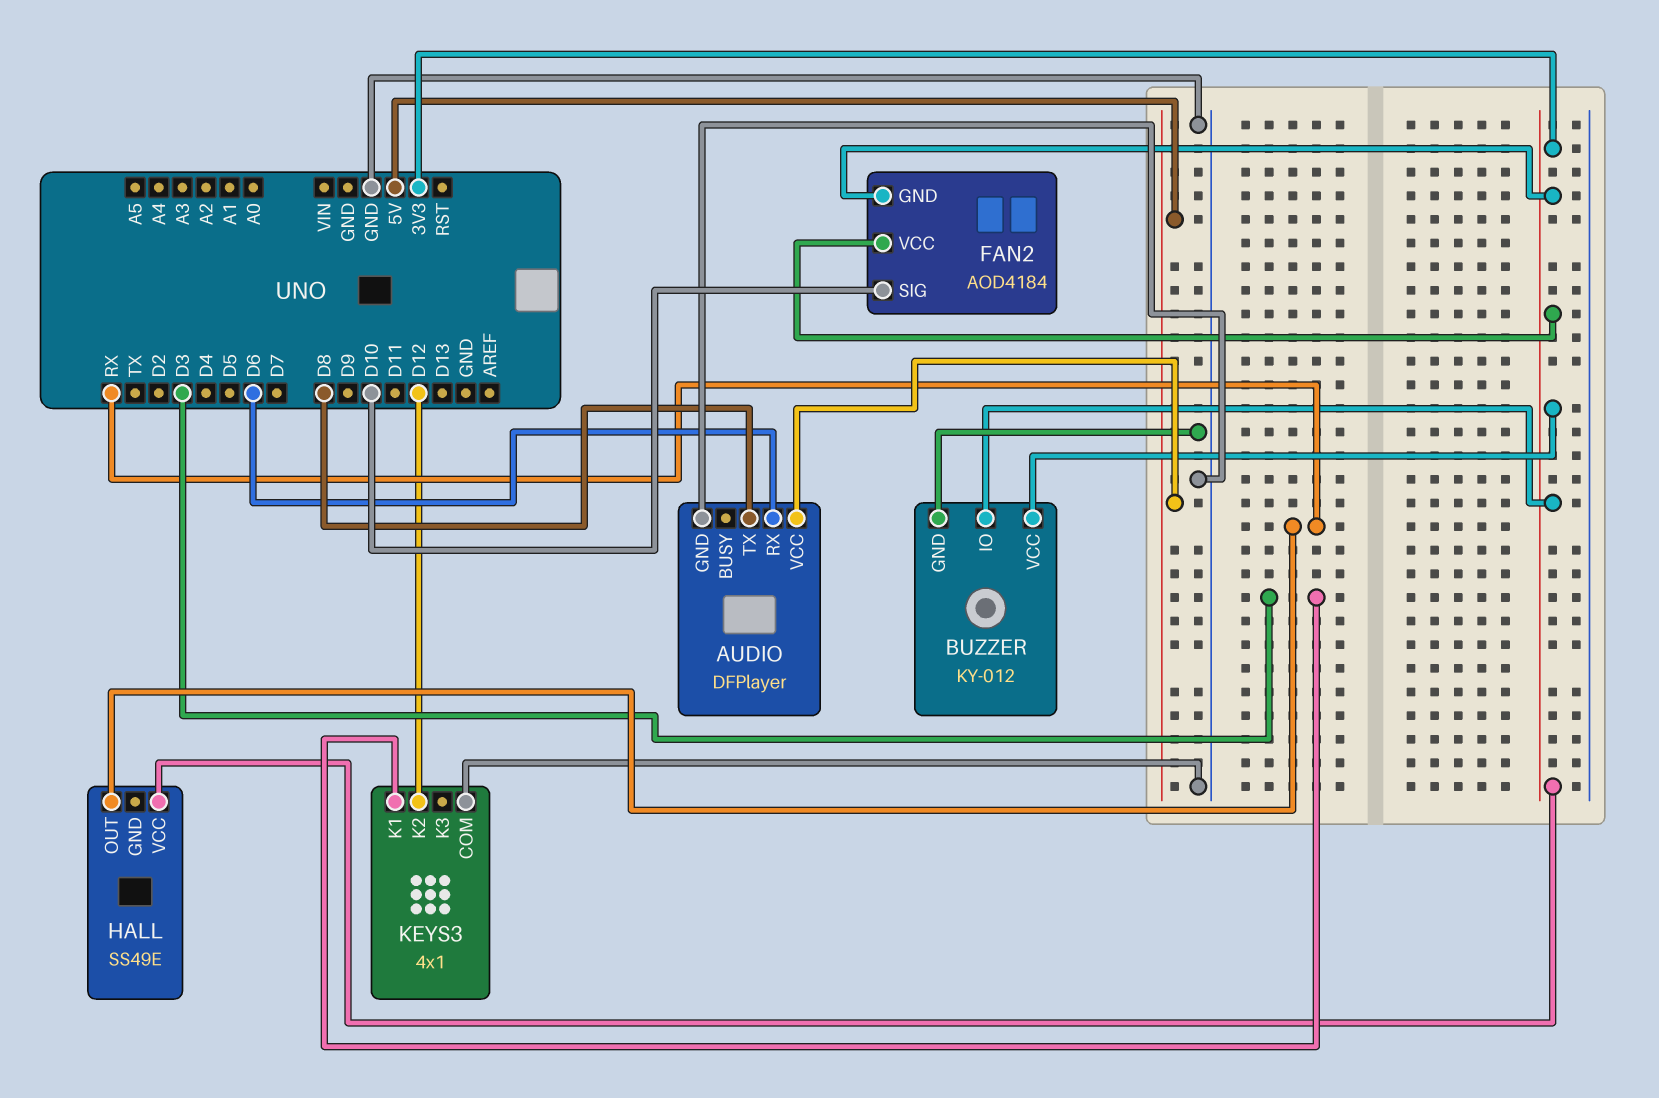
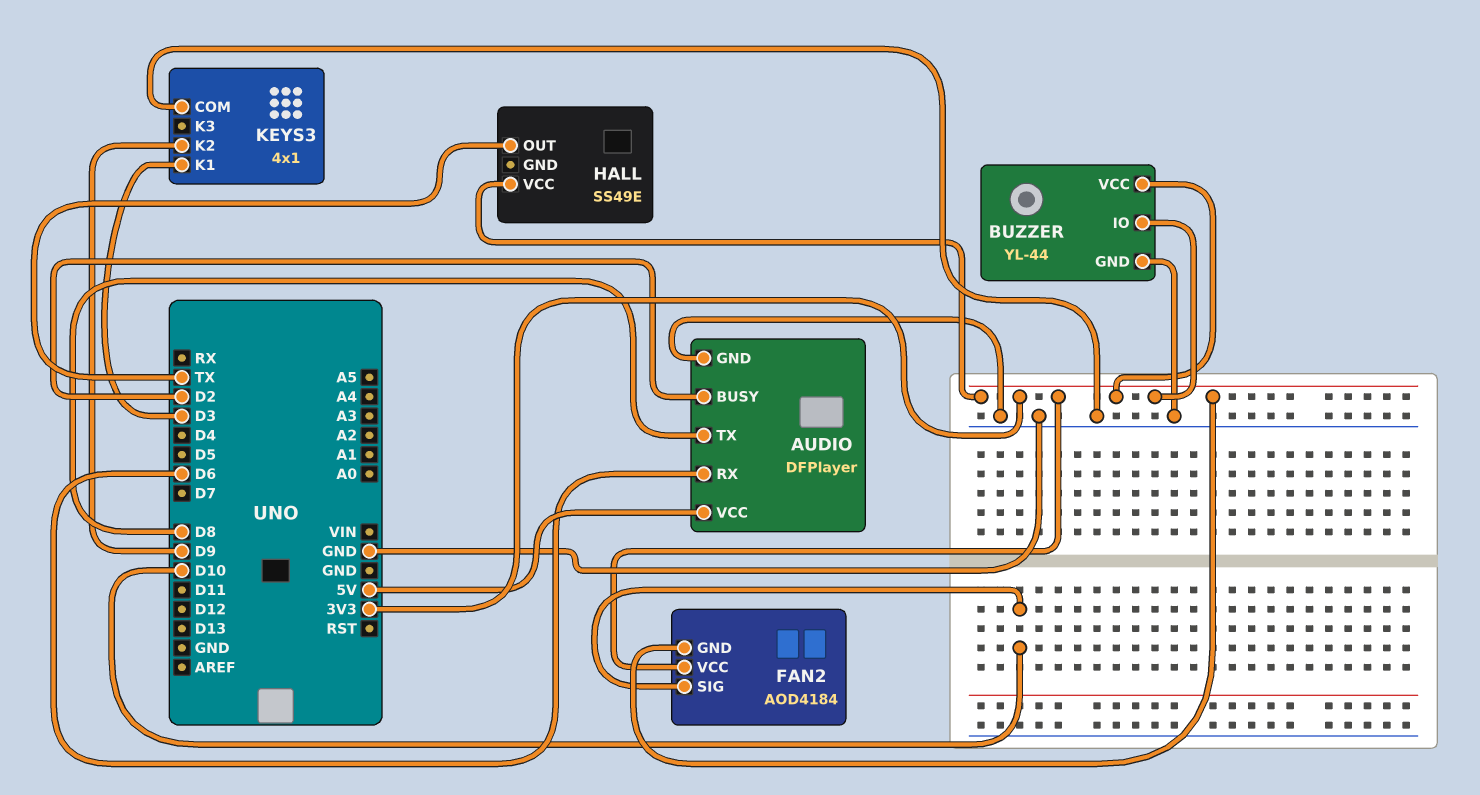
AUDIO pin BUSY: none -> D2
BUZZER: KY-012 -> YL-44
HALL pin OUT: RX -> TX
KEYS3 pin K2: D12 -> D9

